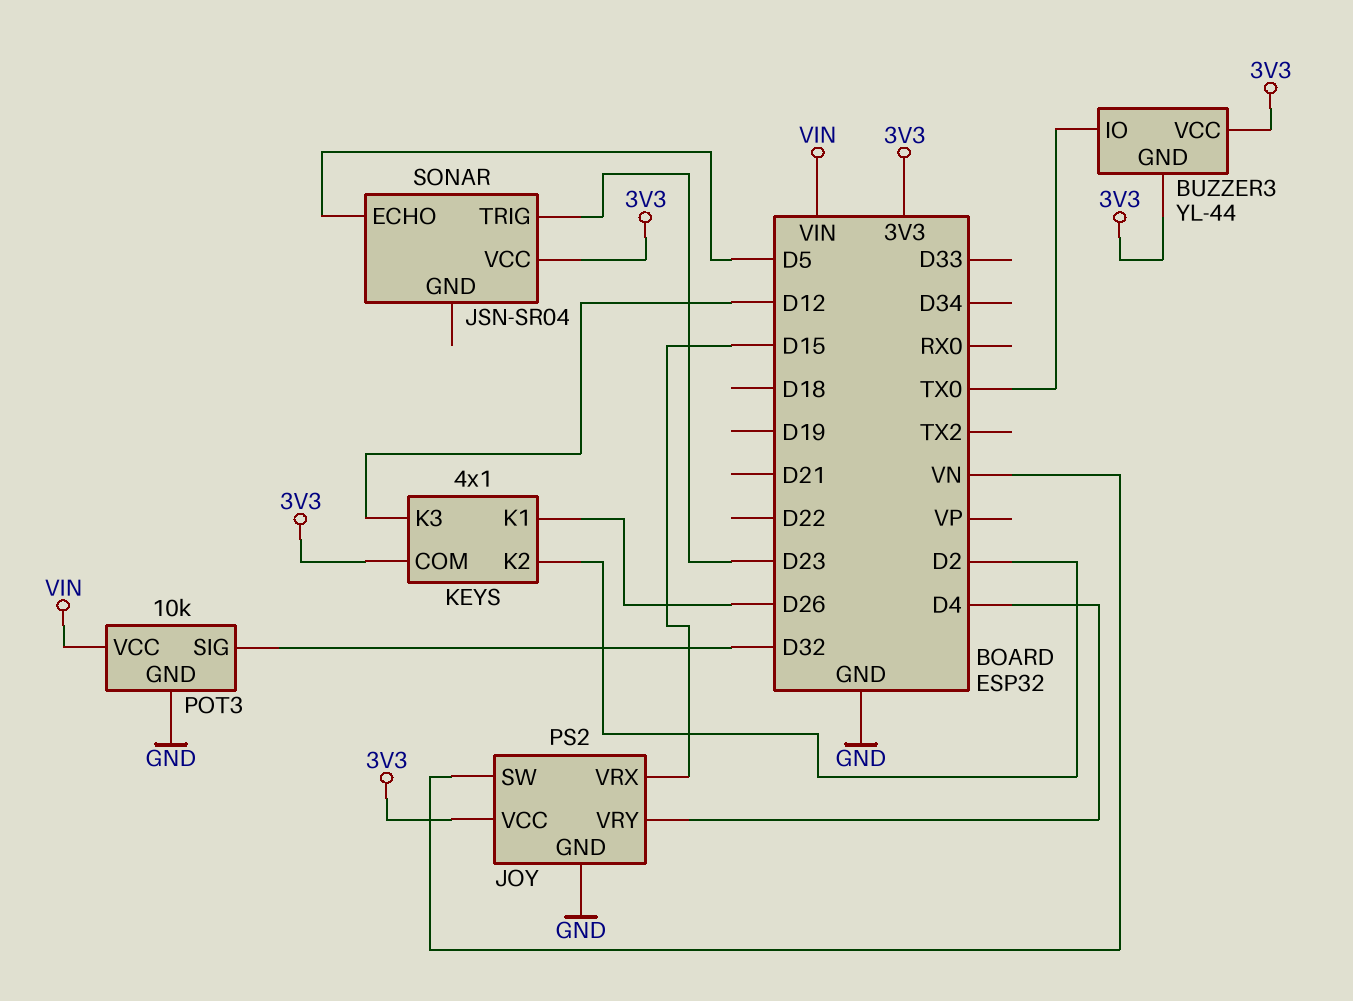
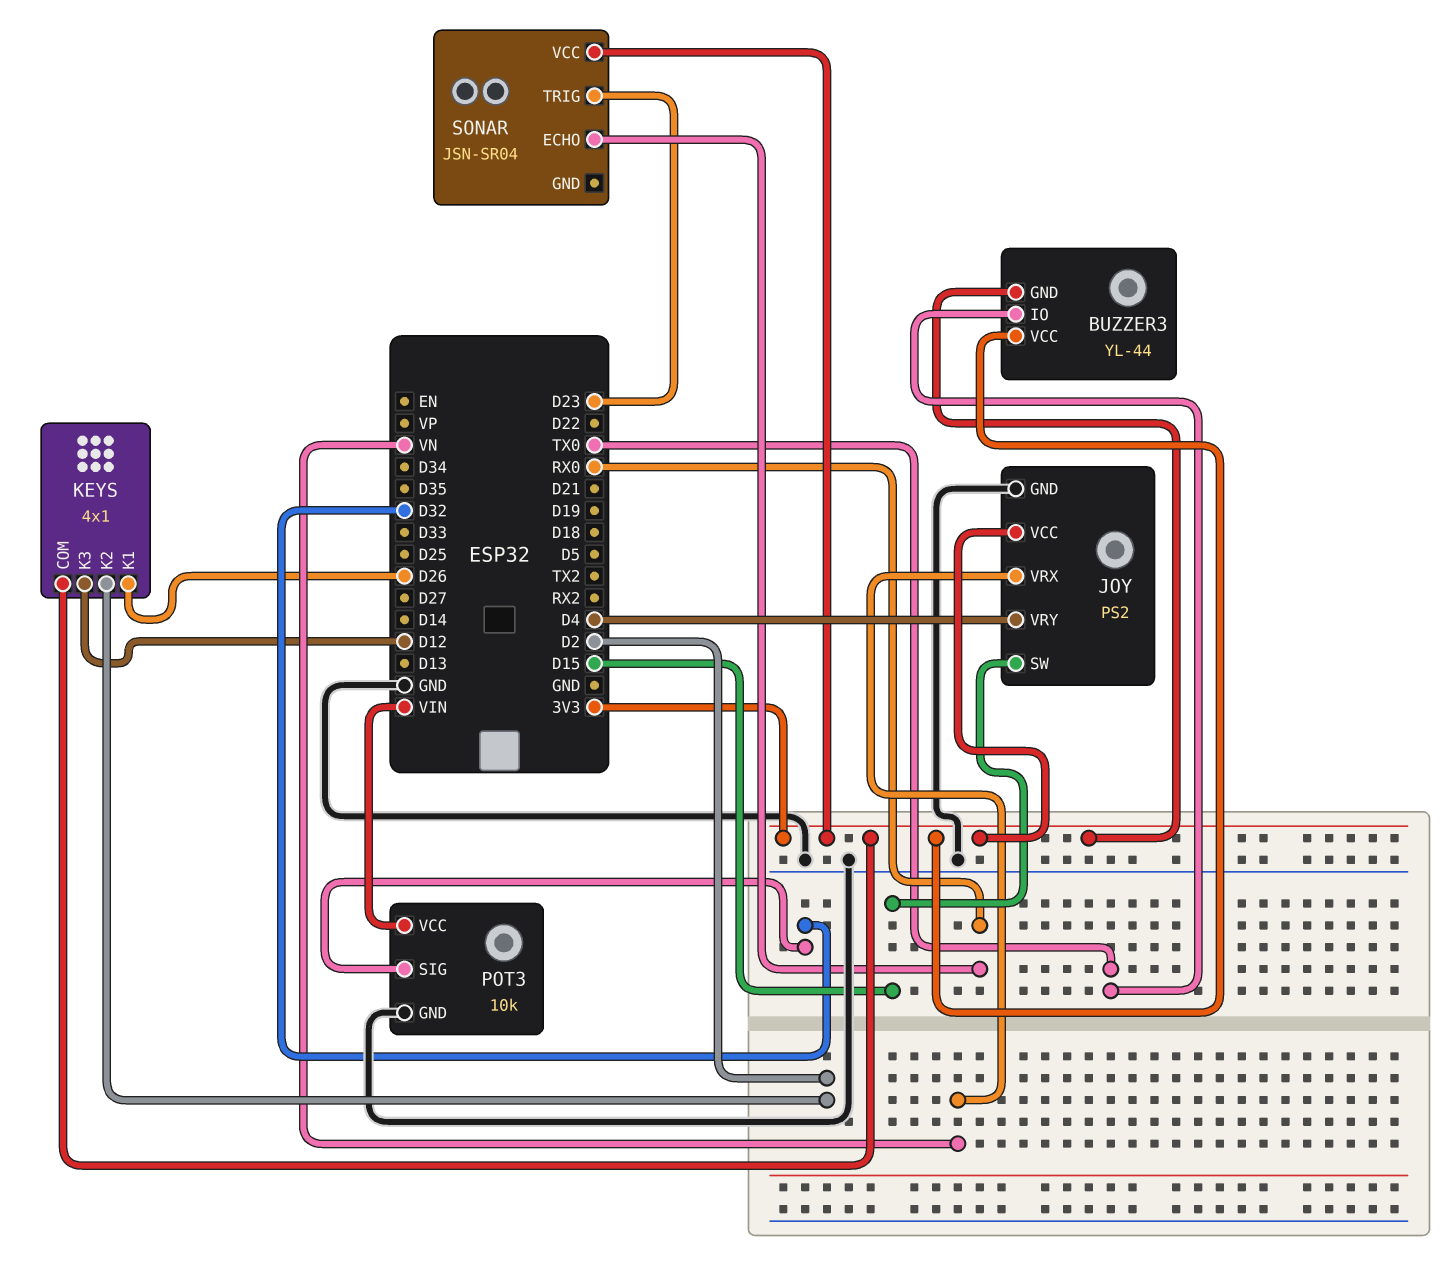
JOY pin SW: VN -> D15
JOY pin VRX: D15 -> VN
SONAR pin ECHO: D5 -> RX0

